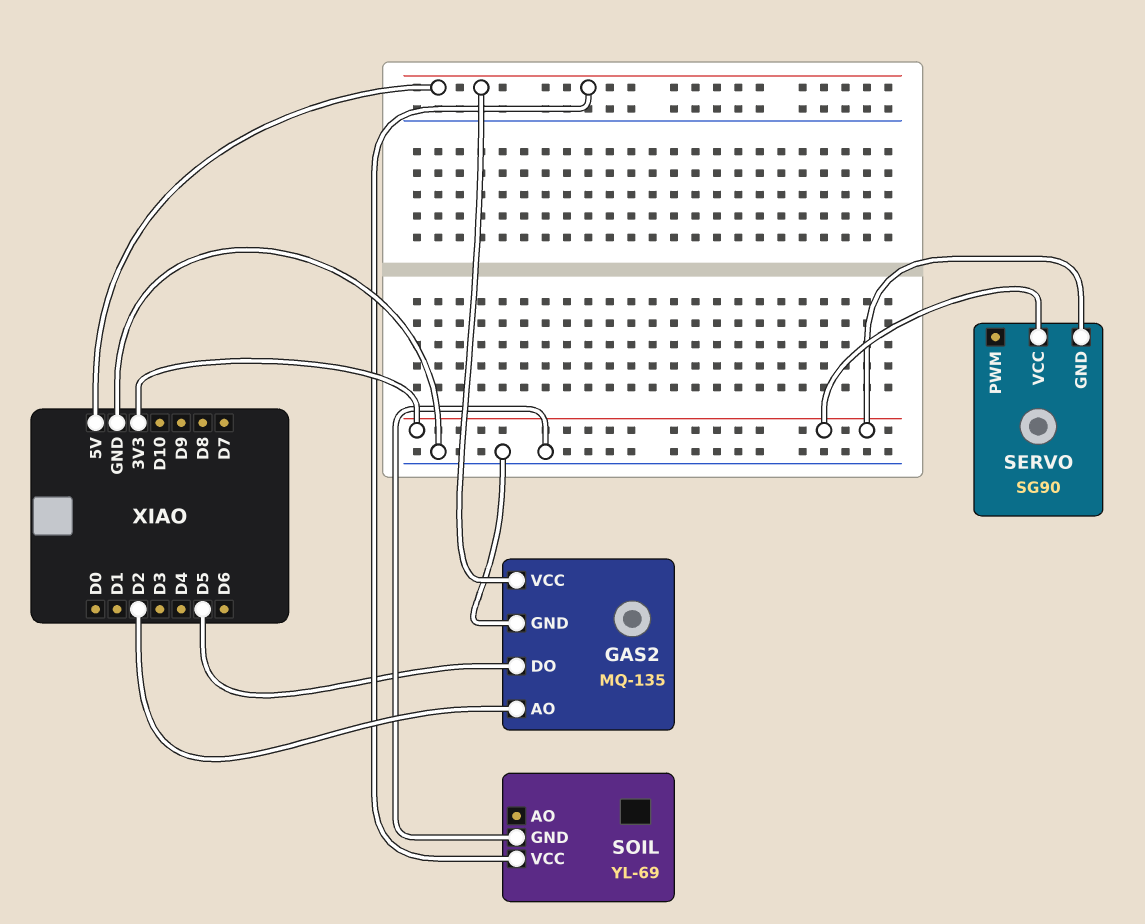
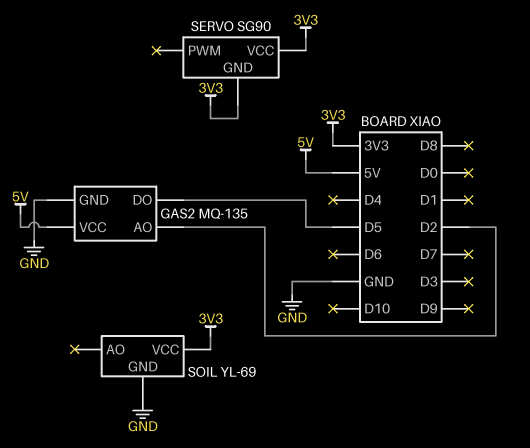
SOIL pin VCC: 5V -> 3V3

